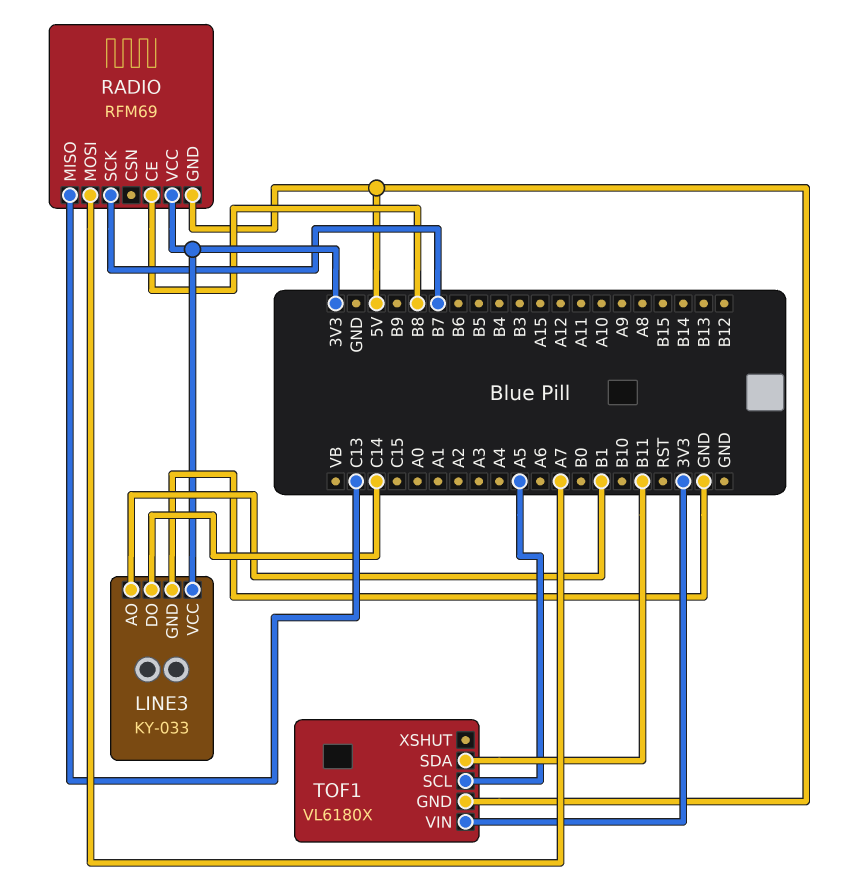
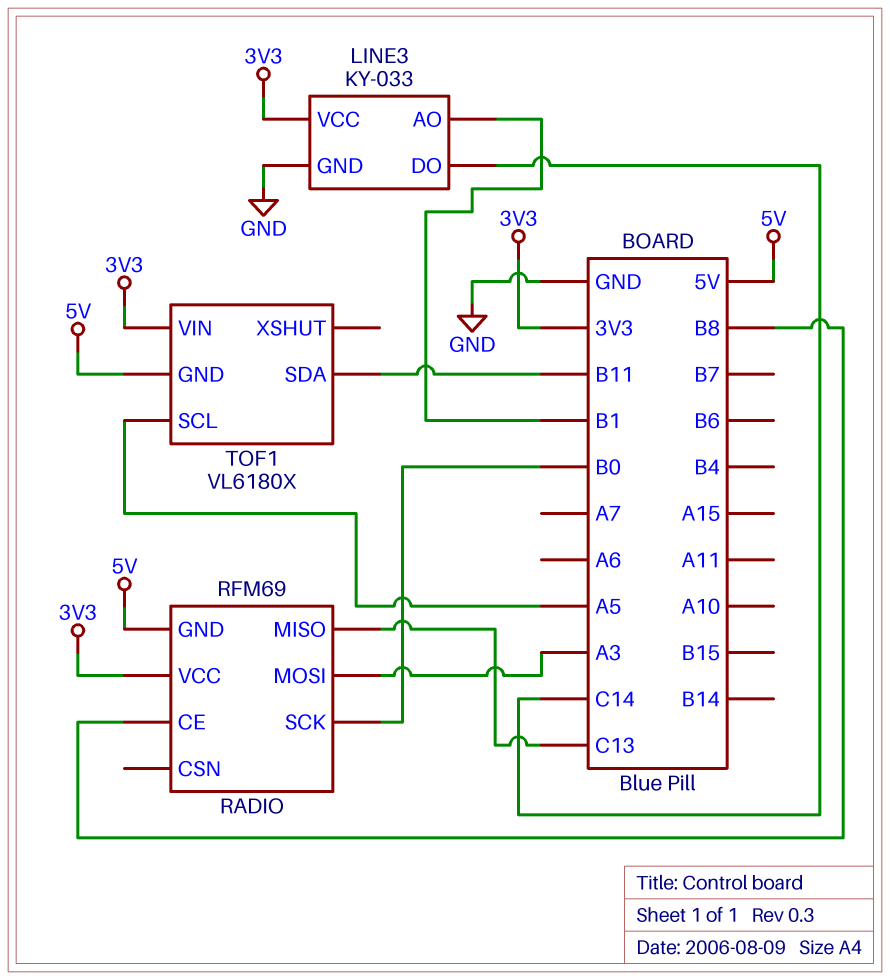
RADIO pin MOSI: A7 -> A3
RADIO pin SCK: B7 -> B0

